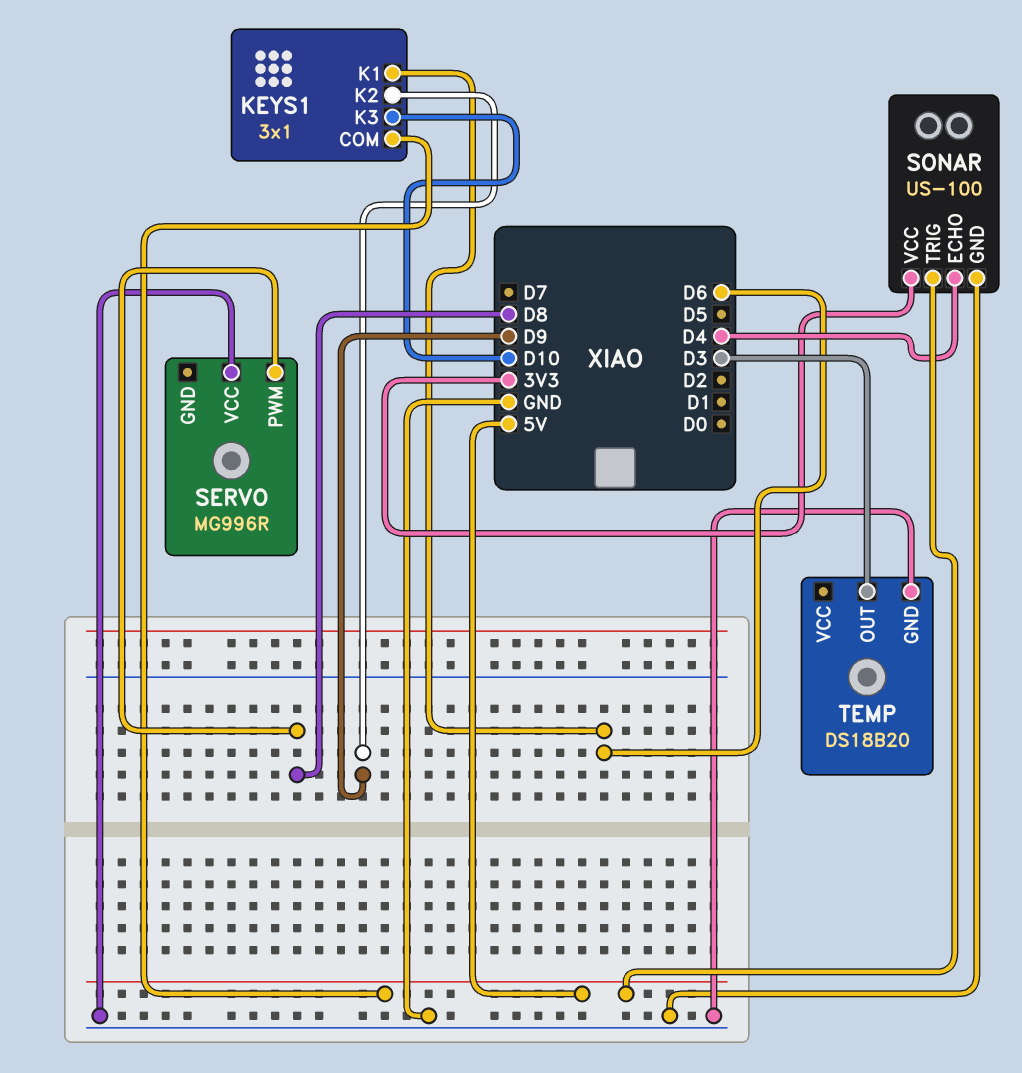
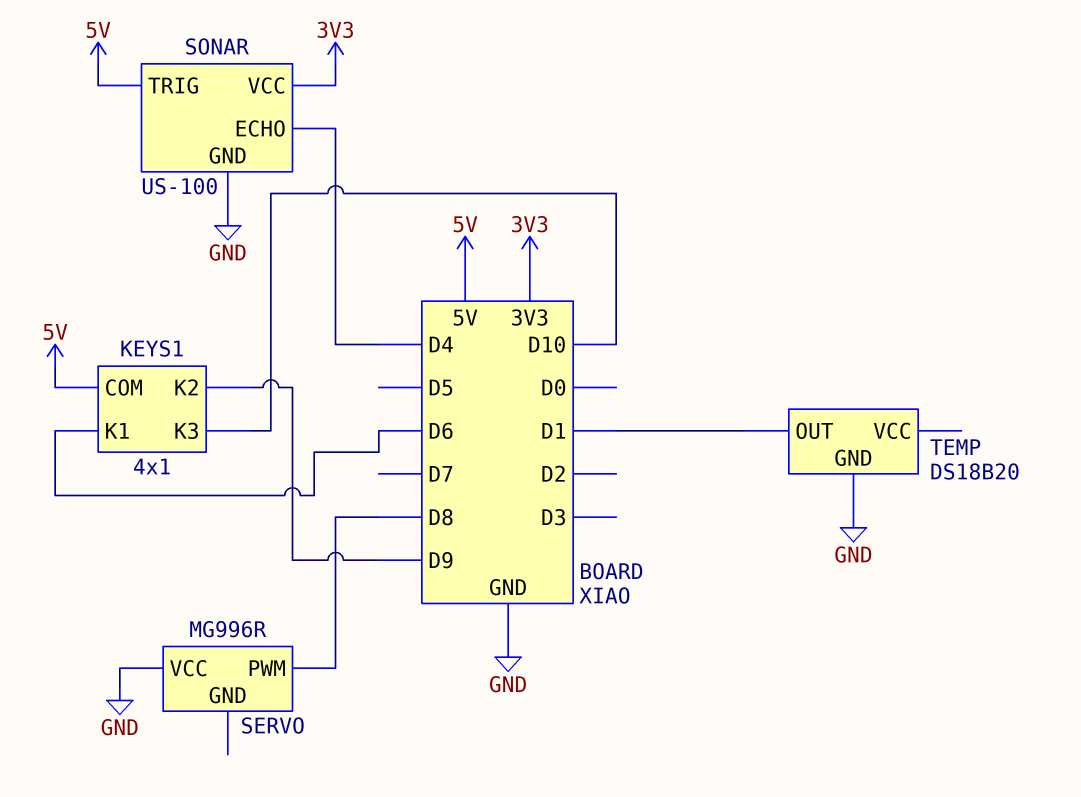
KEYS1: 3x1 -> 4x1
TEMP pin OUT: D3 -> D1

